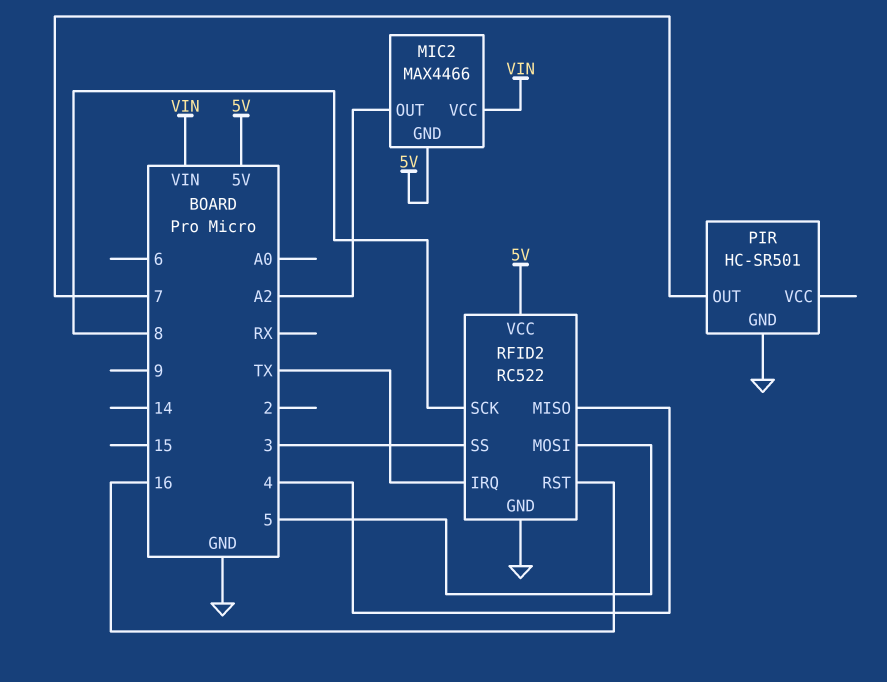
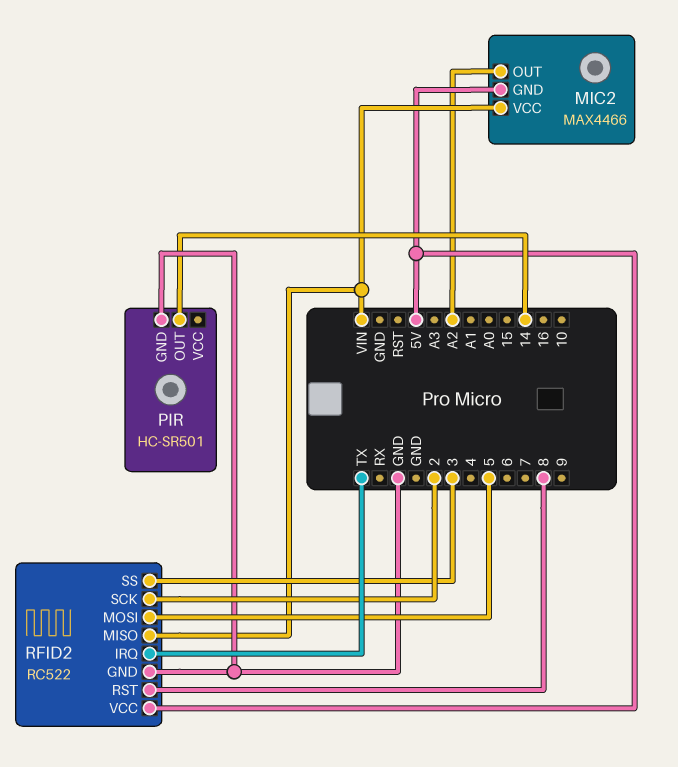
PIR pin OUT: 7 -> 14
RFID2 pin MISO: 4 -> VIN
RFID2 pin RST: 16 -> 8
RFID2 pin SCK: 8 -> 2

